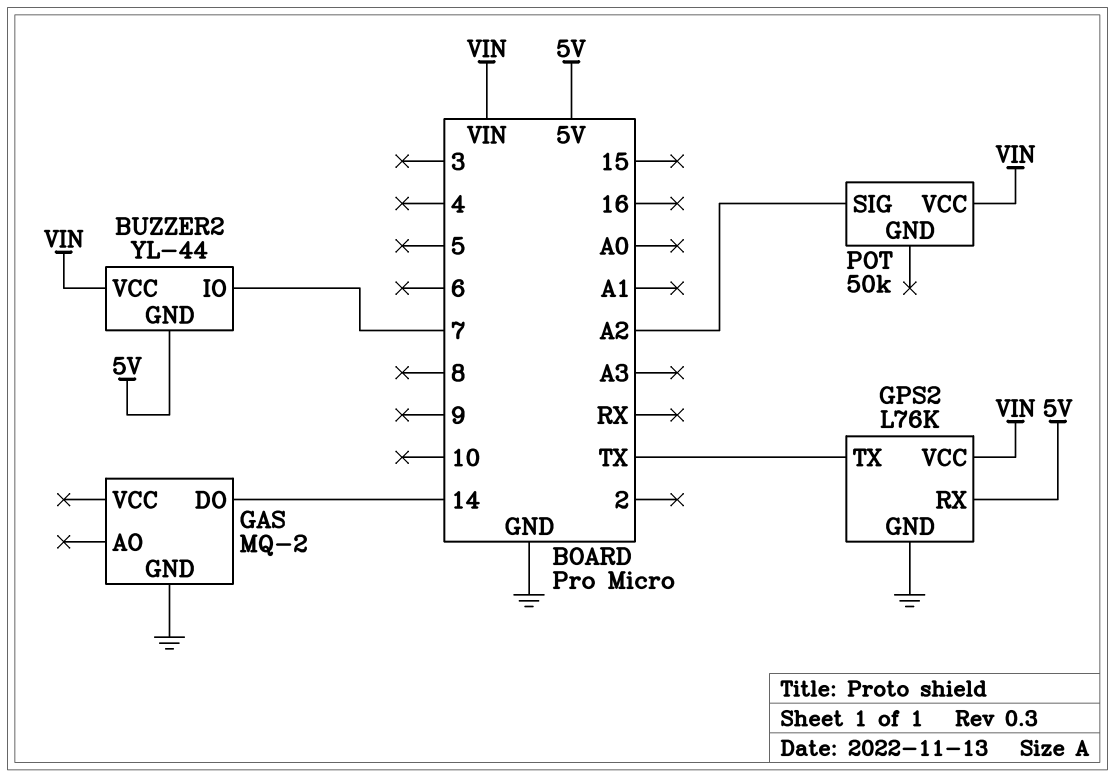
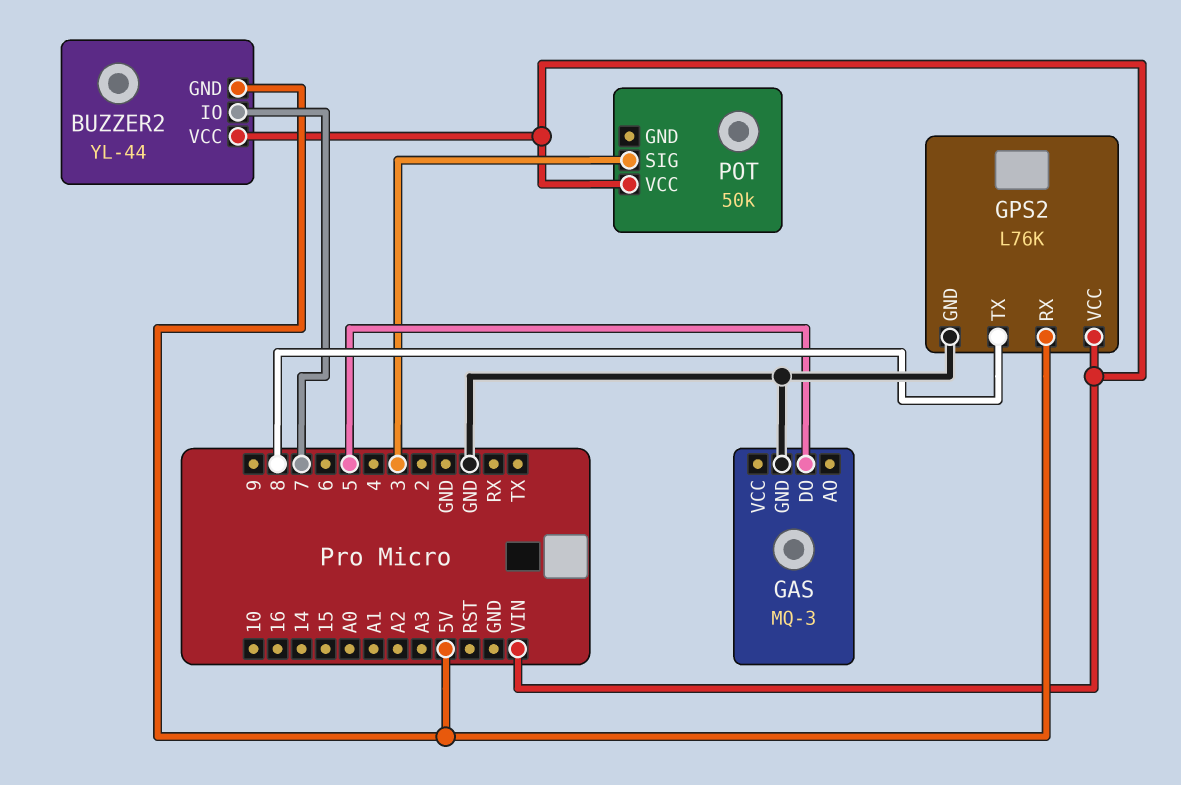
GAS: MQ-2 -> MQ-3
GAS pin DO: 14 -> 5
GPS2 pin TX: TX -> 8
POT pin SIG: A2 -> 3

